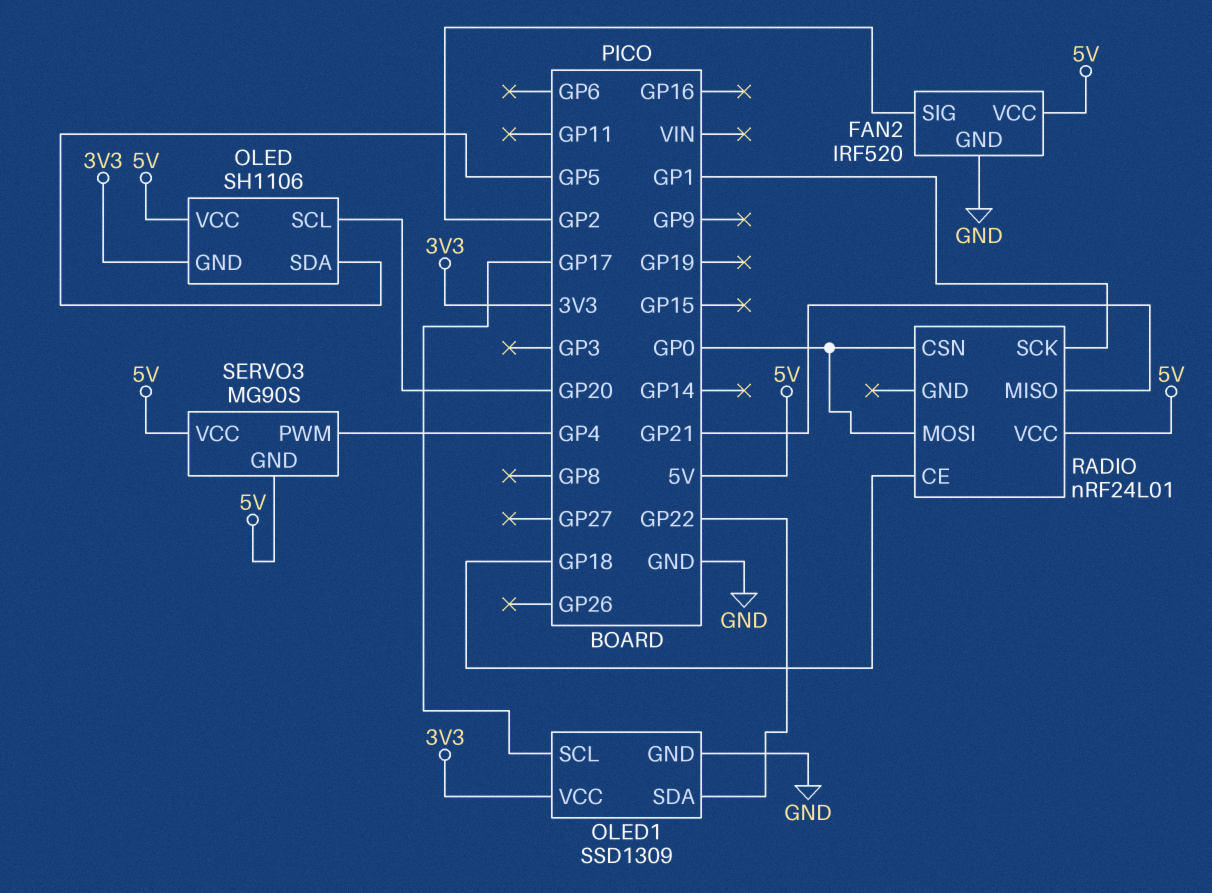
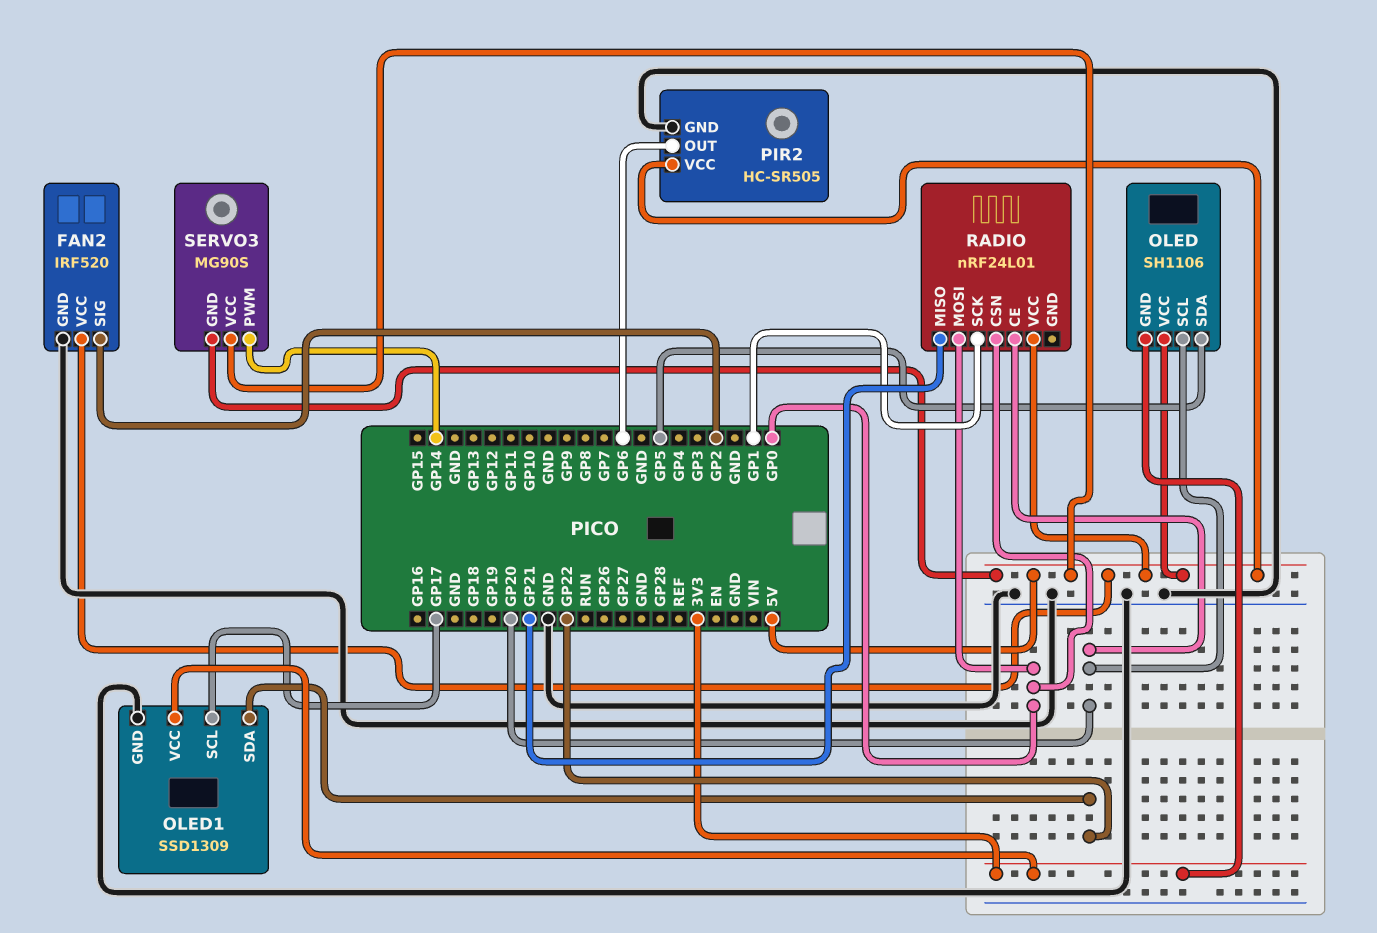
PIR2: none -> HC-SR505
PIR2 pin GND: none -> GND
PIR2 pin OUT: none -> GP6
PIR2 pin VCC: none -> 5V
RADIO pin CE: GP18 -> GP20
SERVO3 pin PWM: GP4 -> GP14

